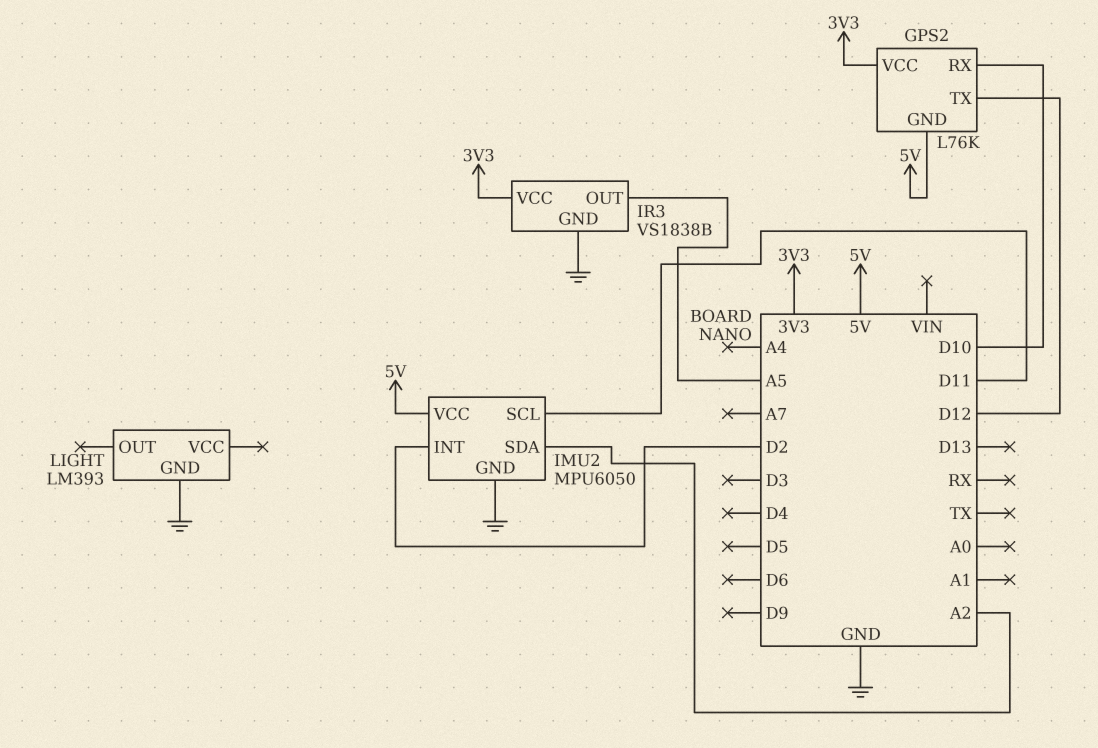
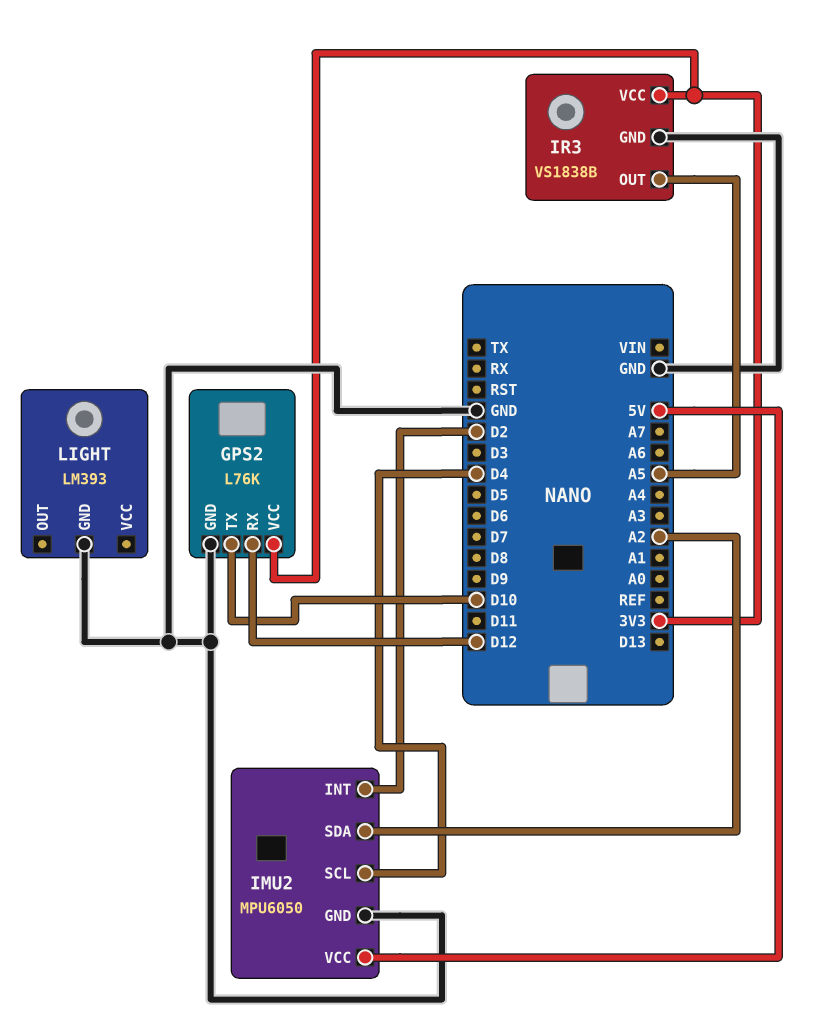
GPS2 pin GND: 5V -> GND
GPS2 pin RX: D10 -> D12
GPS2 pin TX: D12 -> D10
IMU2 pin SCL: D11 -> D4

